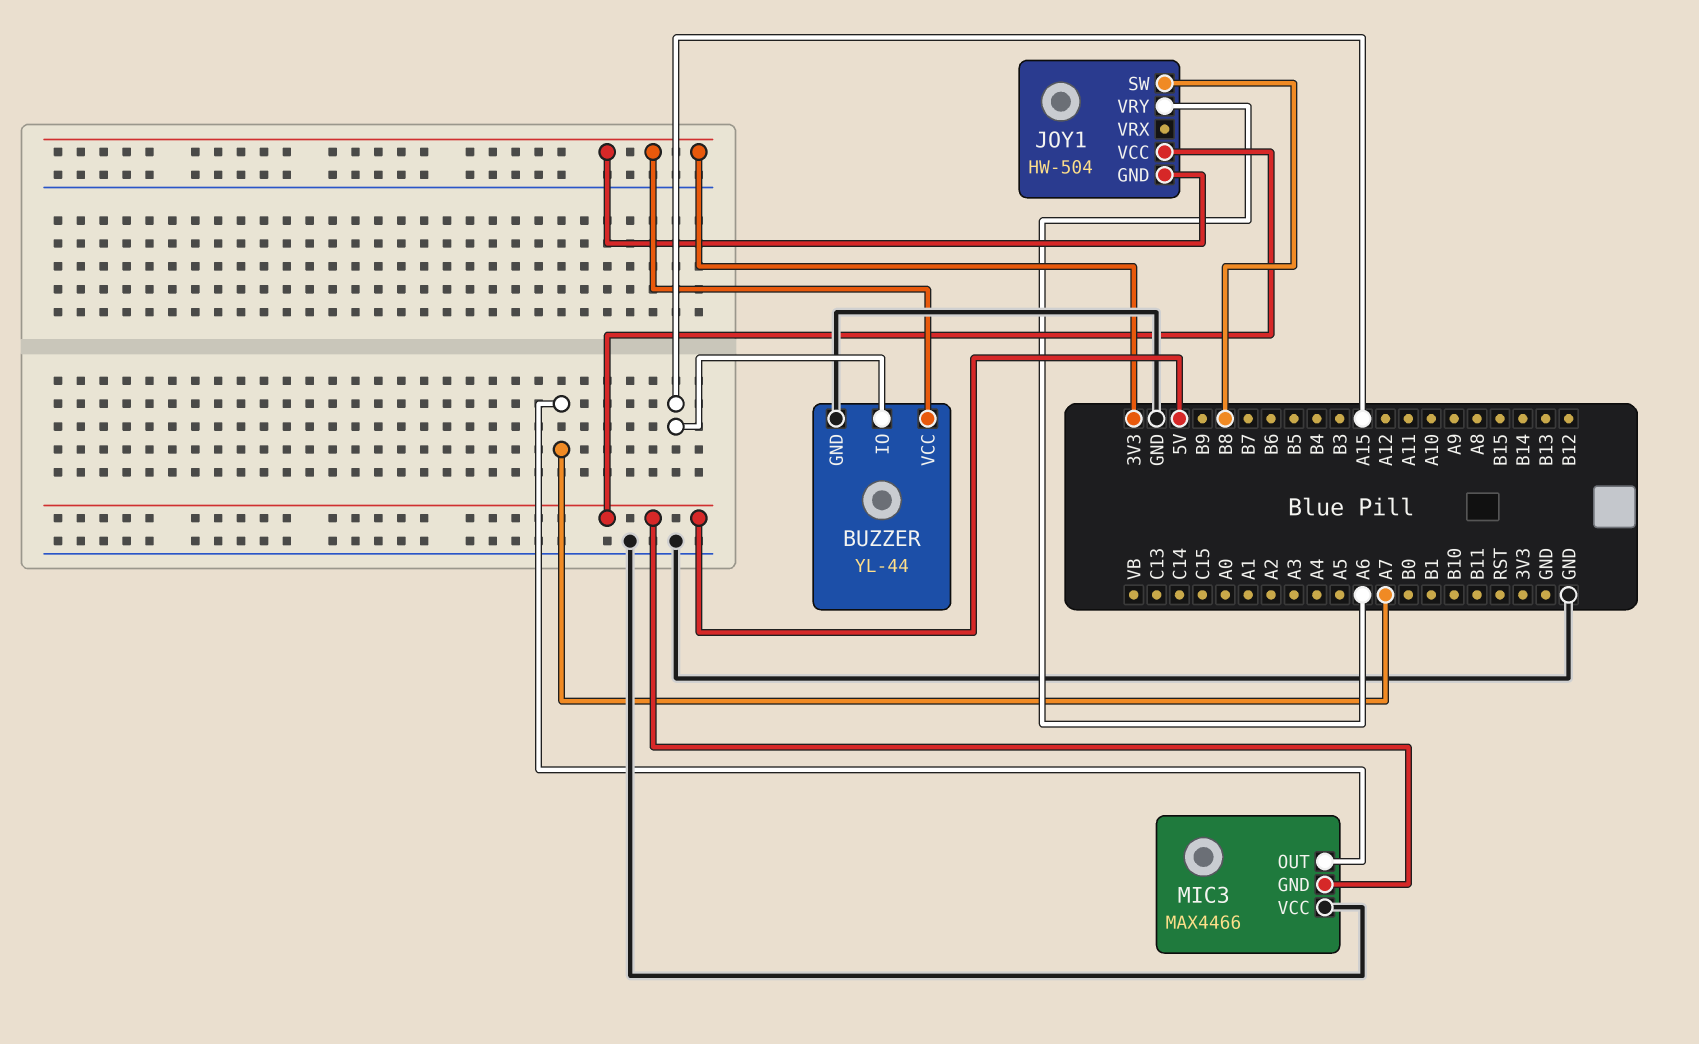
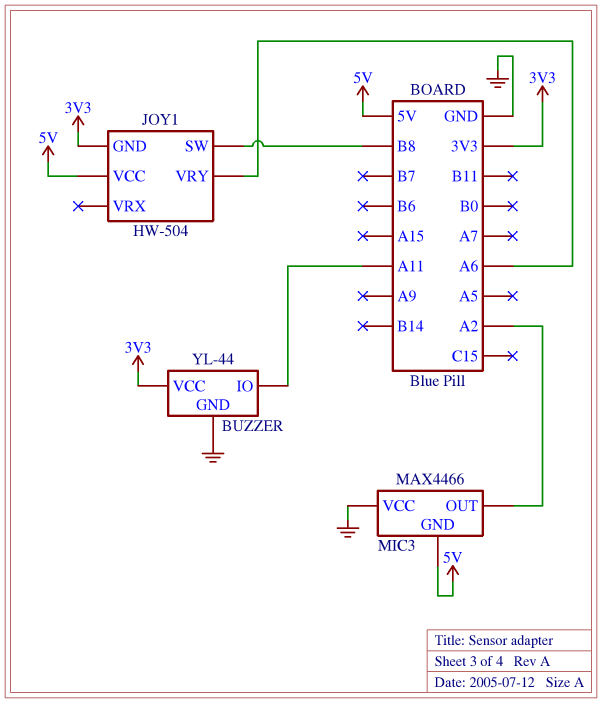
BUZZER pin IO: A15 -> A11
MIC3 pin OUT: A7 -> A2

